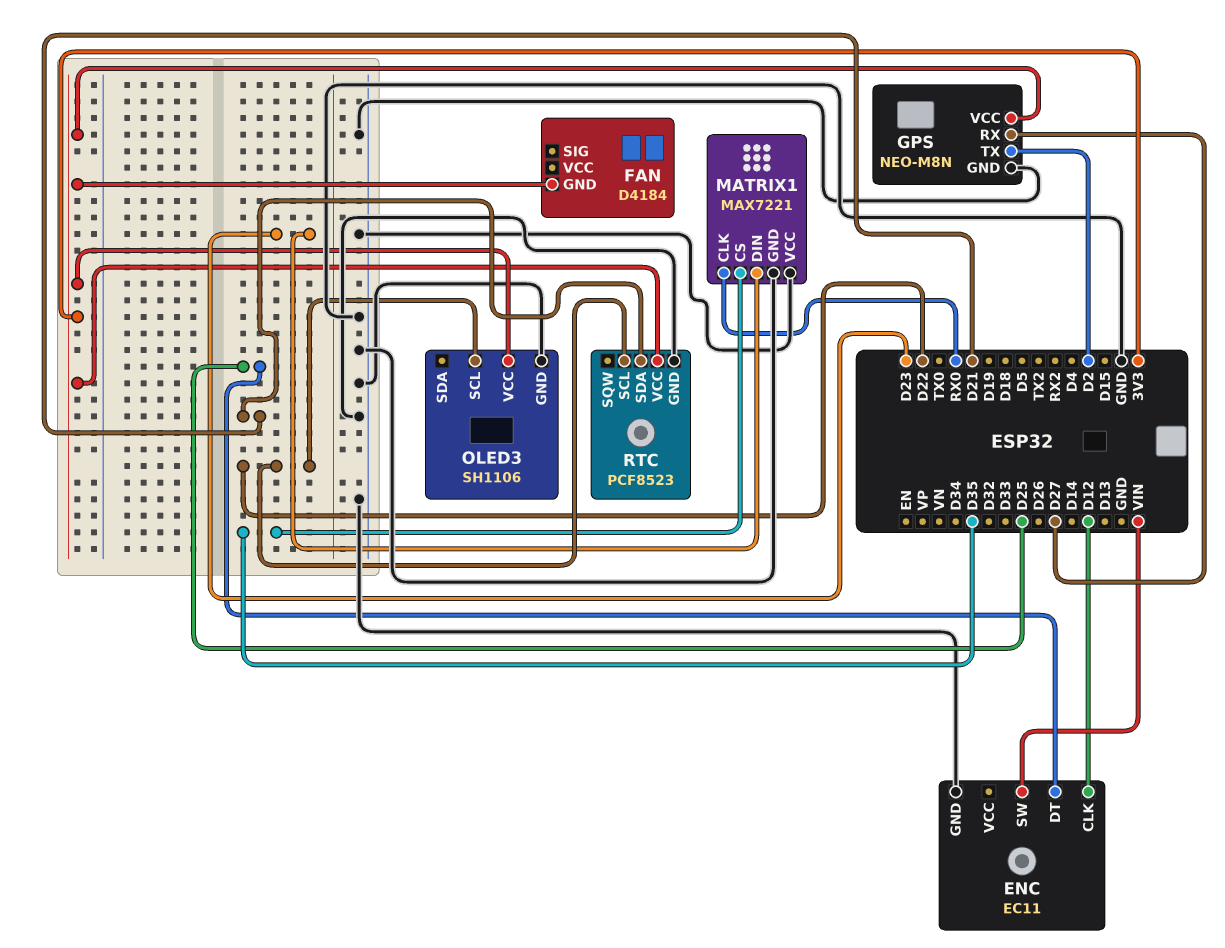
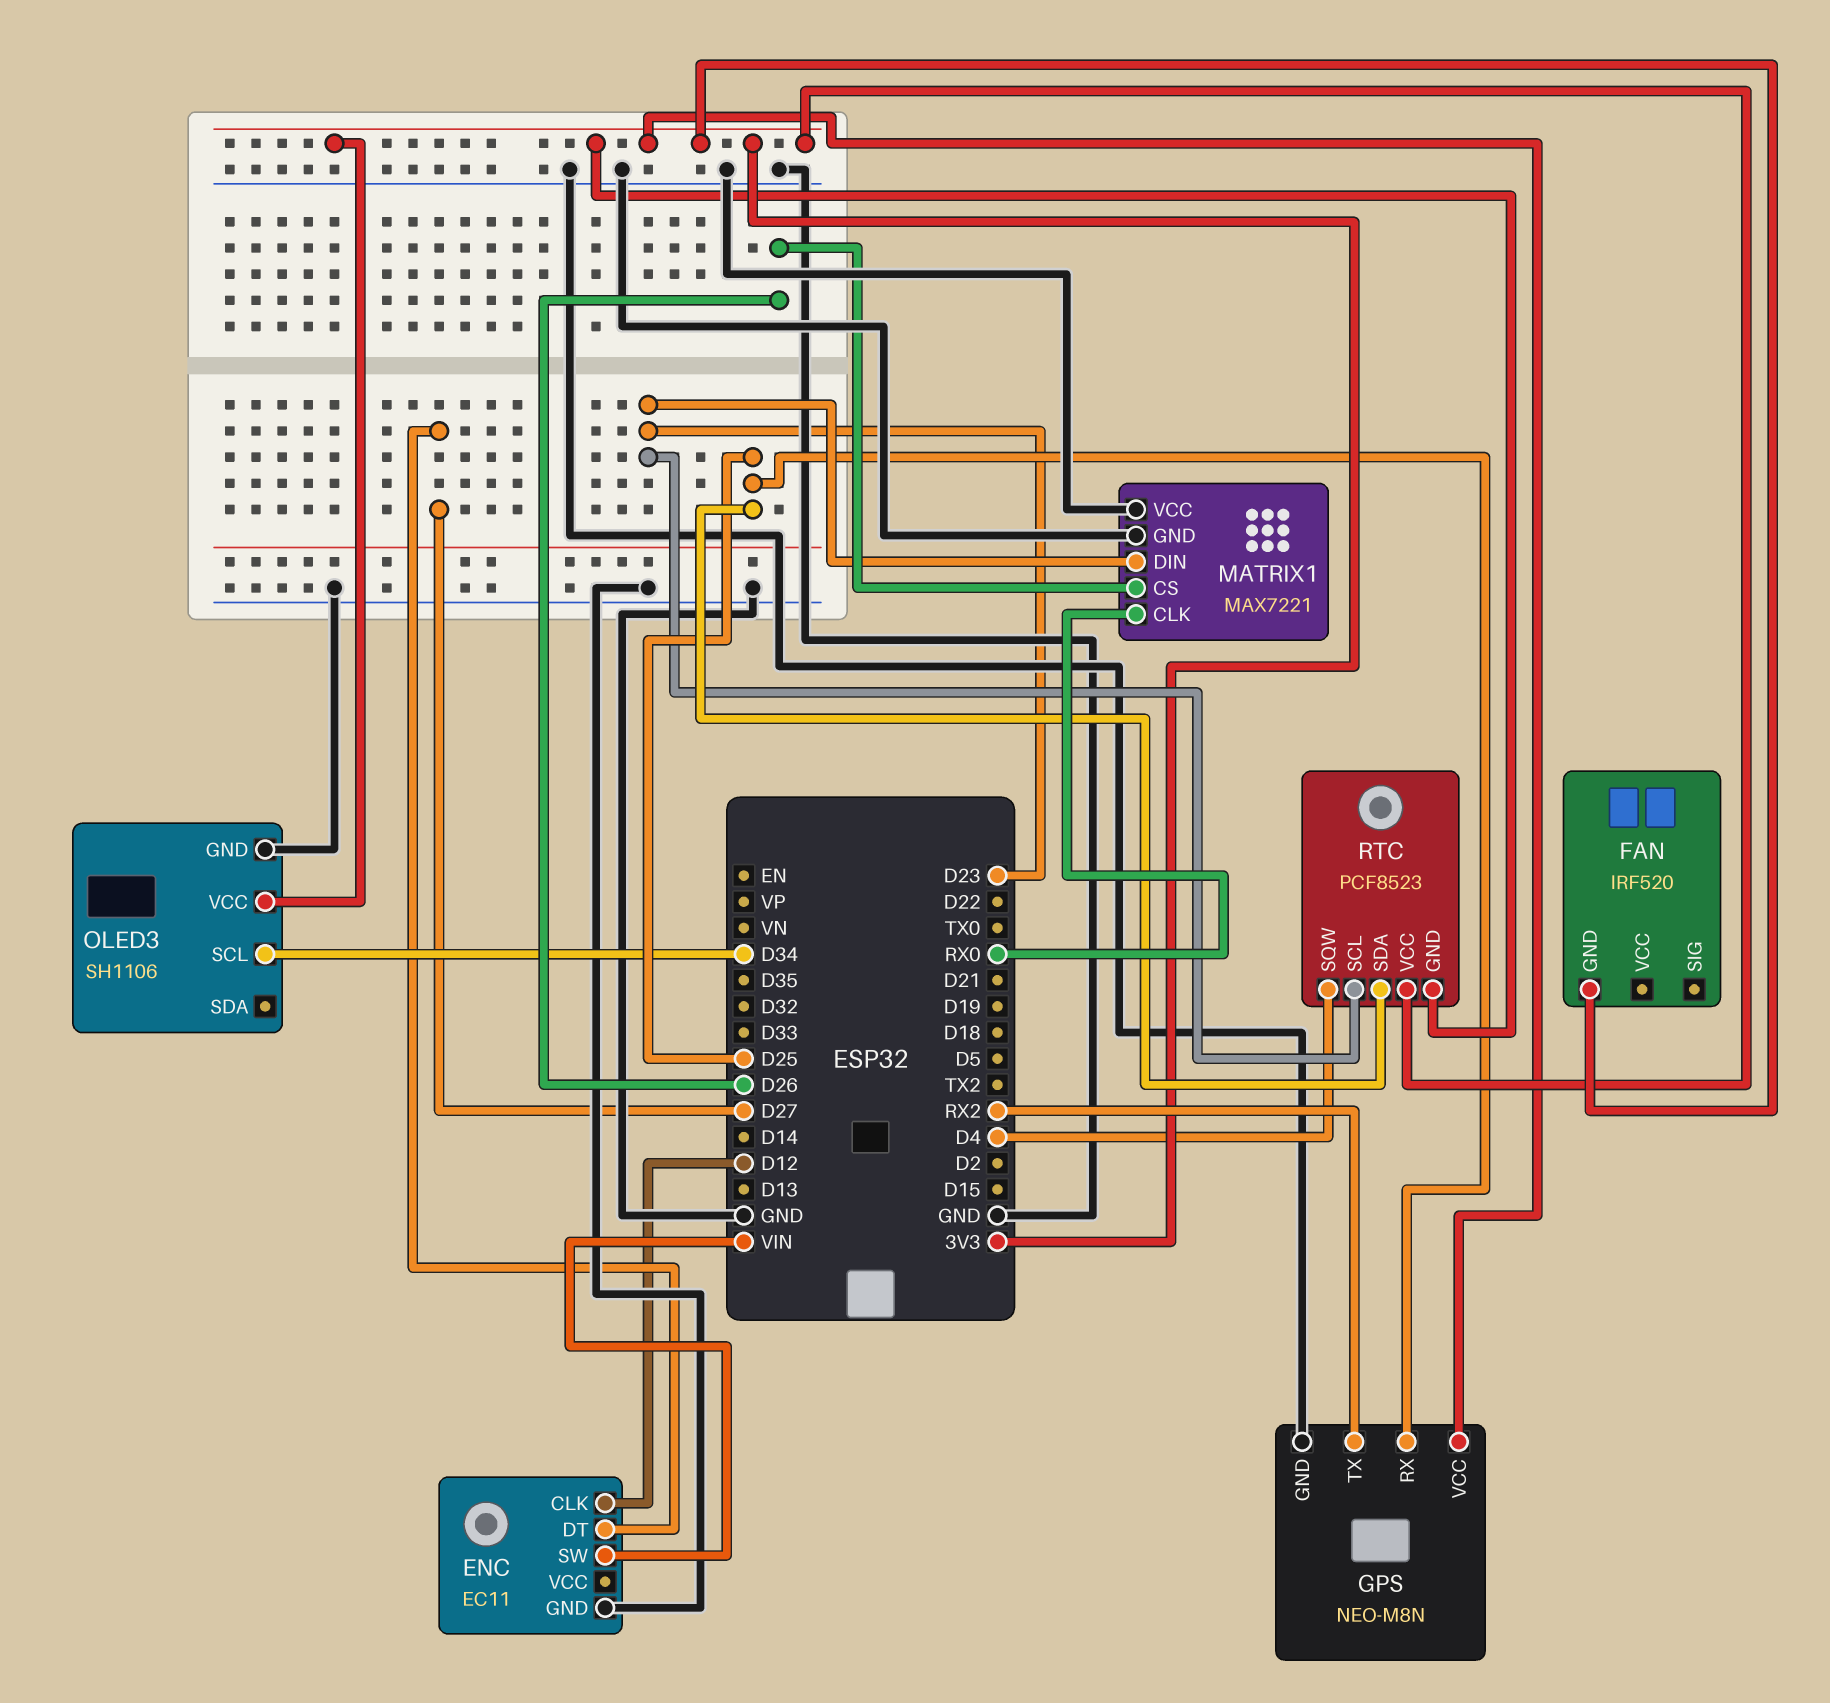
ENC pin DT: D25 -> D27
FAN: D4184 -> IRF520
GPS pin RX: D27 -> D25
GPS pin TX: D2 -> RX2
MATRIX1 pin CS: D35 -> D26
OLED3 pin SCL: D22 -> D34
RTC pin GND: GND -> 3V3
RTC pin SCL: D22 -> D23
RTC pin SDA: D21 -> D25
RTC pin SQW: none -> D4

